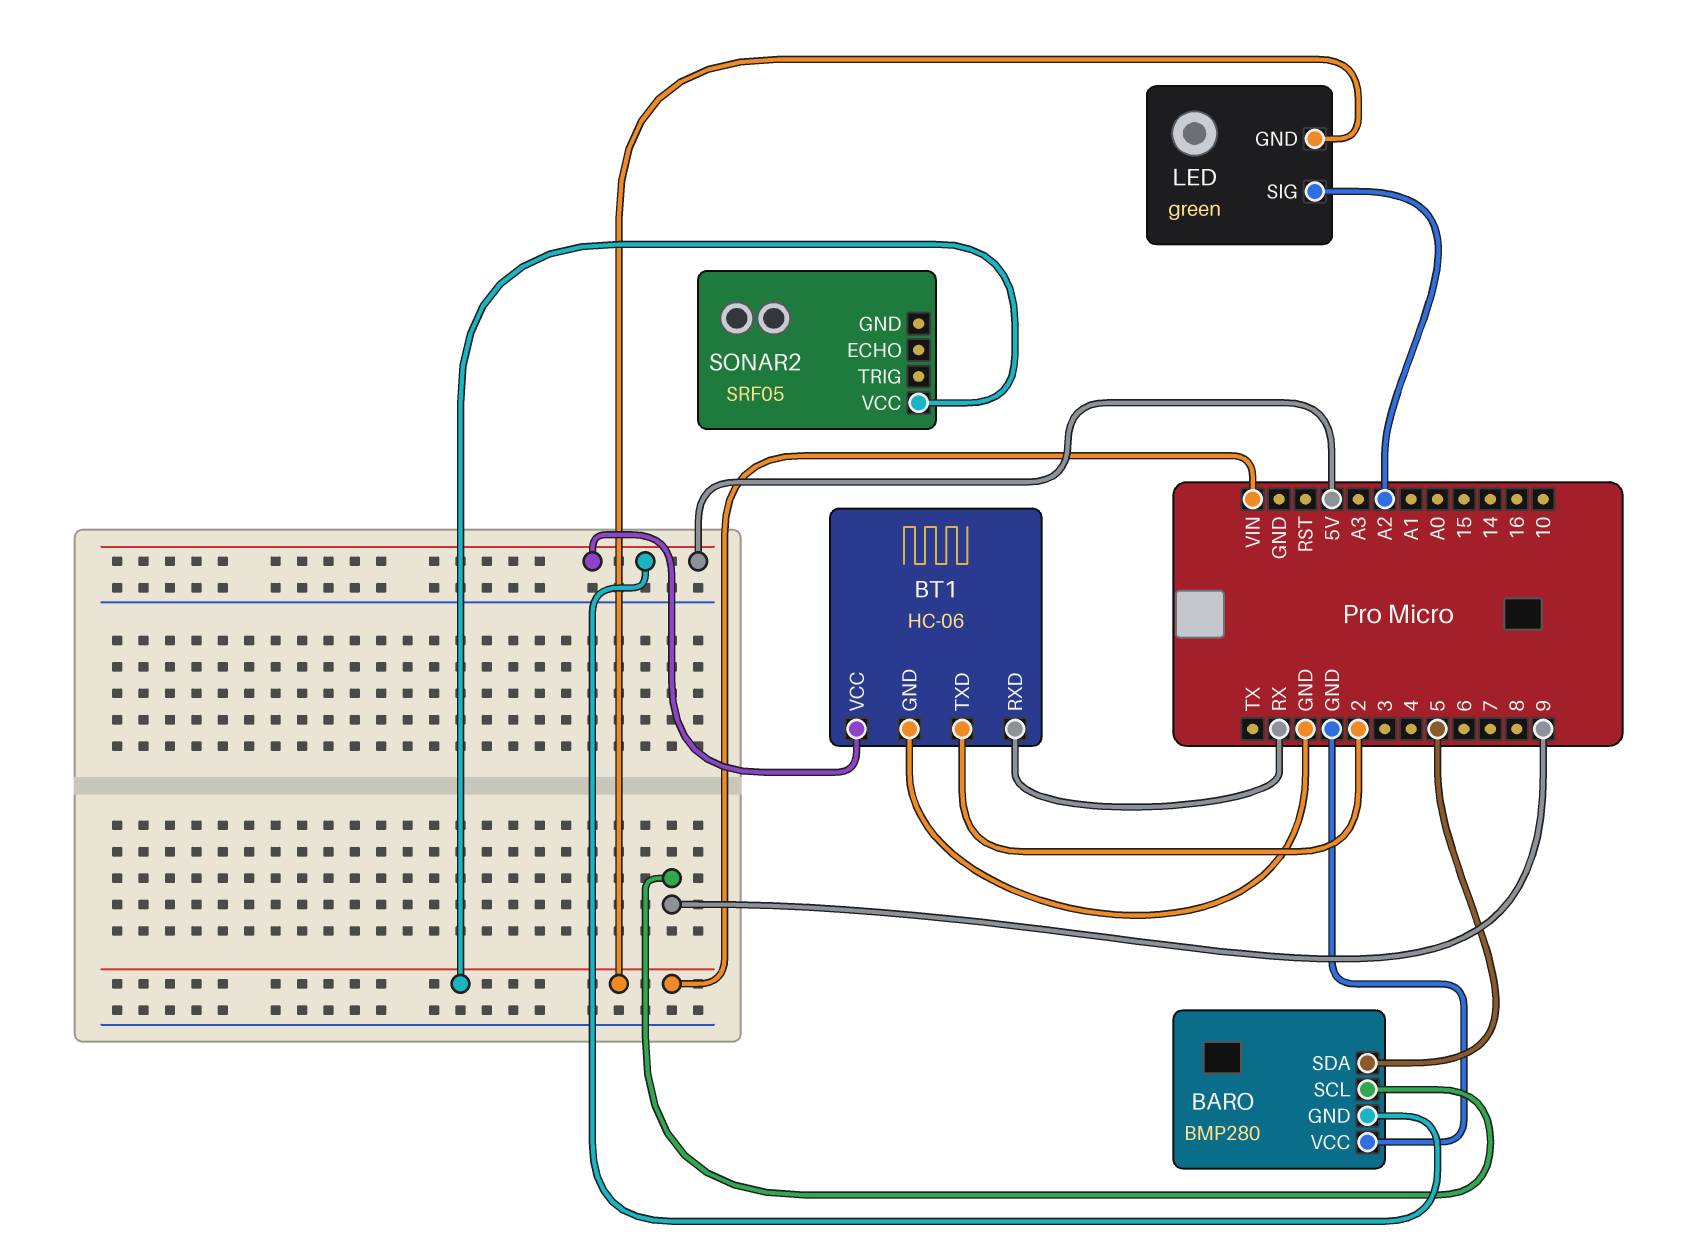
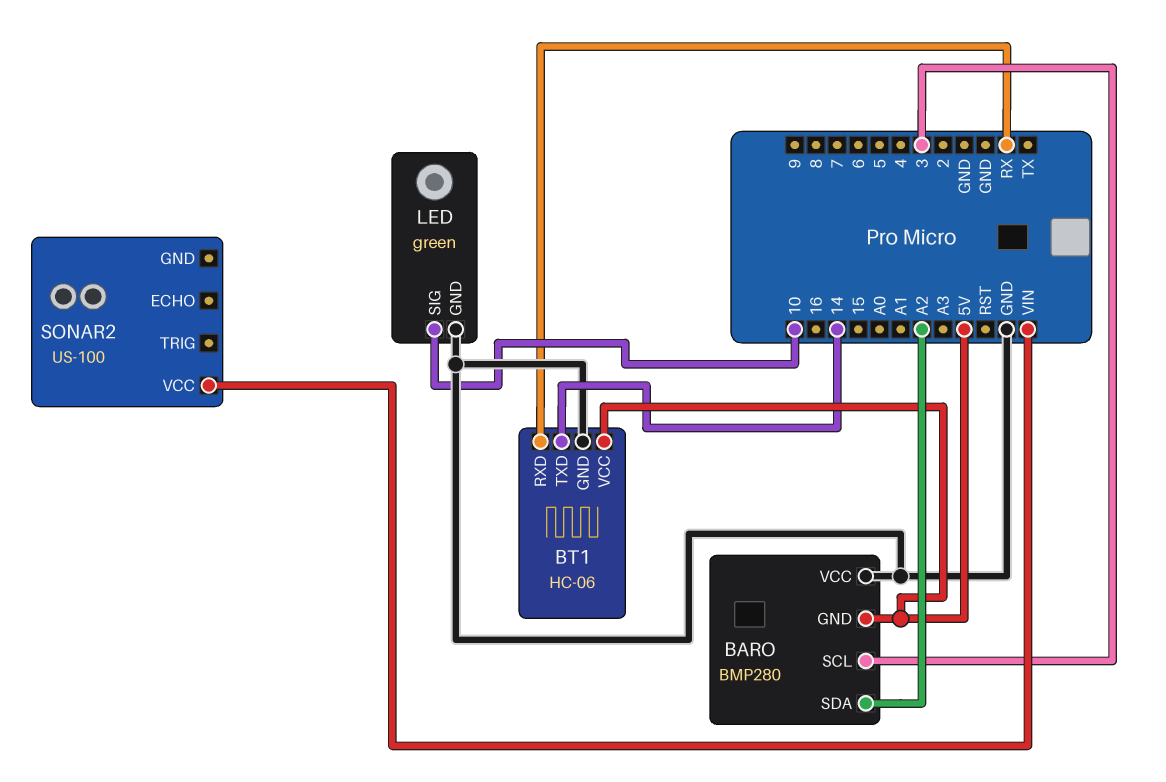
BARO pin SCL: 9 -> 3
BARO pin SDA: 5 -> A2
BT1 pin TXD: 2 -> 14
LED pin GND: VIN -> GND
LED pin SIG: A2 -> 10
SONAR2: SRF05 -> US-100

